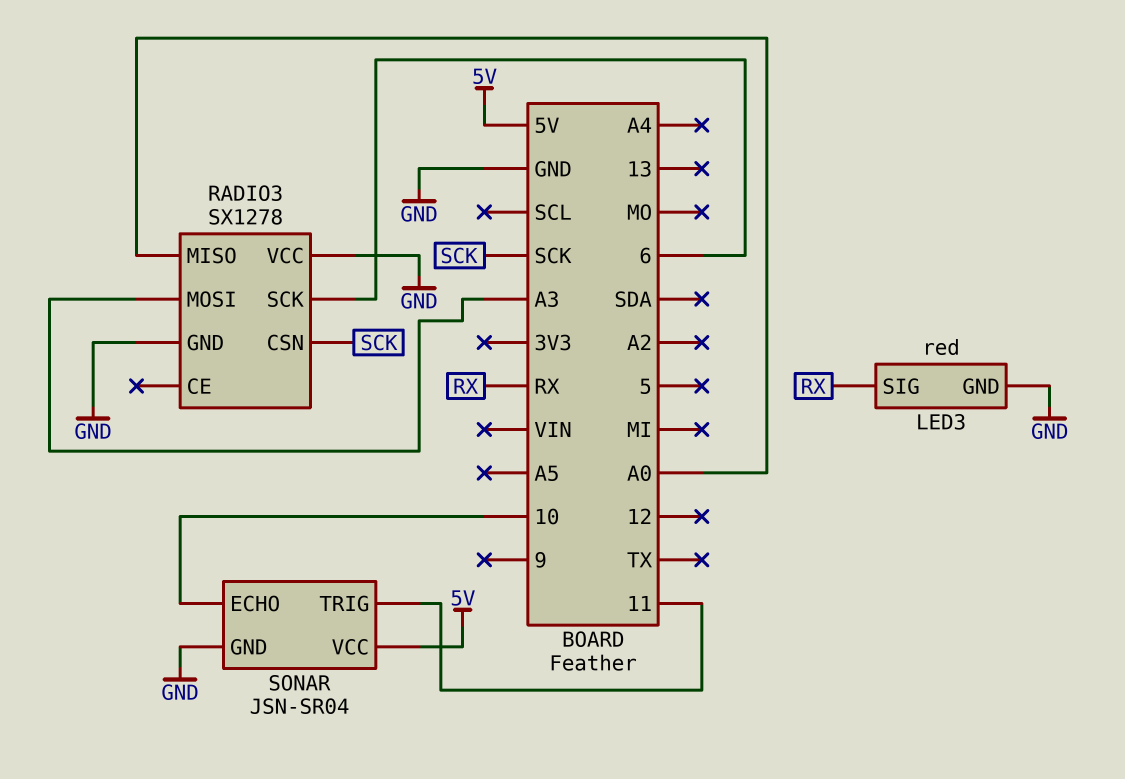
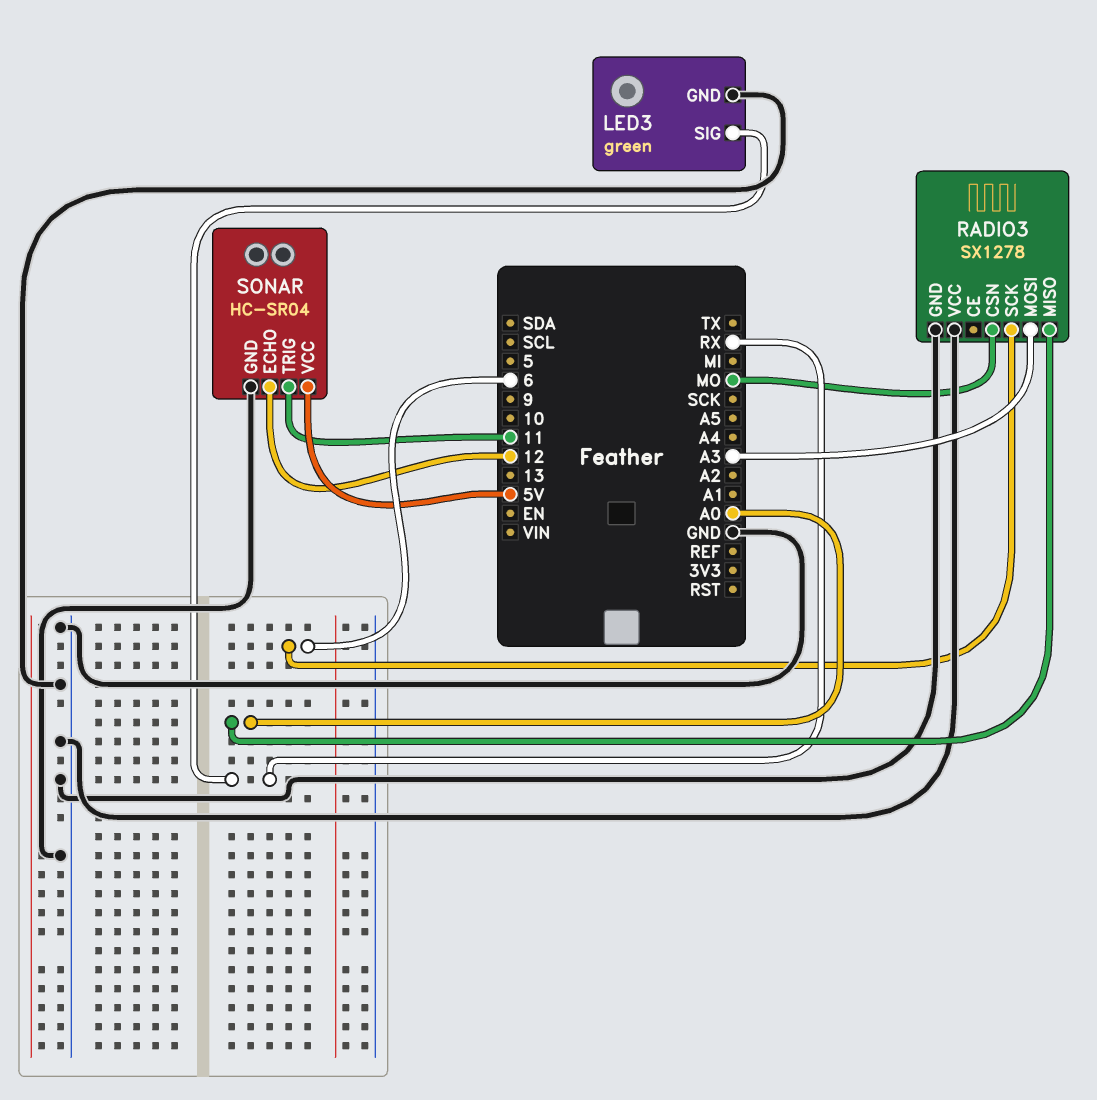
LED3: red -> green
RADIO3 pin CSN: SCK -> MO
SONAR: JSN-SR04 -> HC-SR04
SONAR pin ECHO: 10 -> 12

